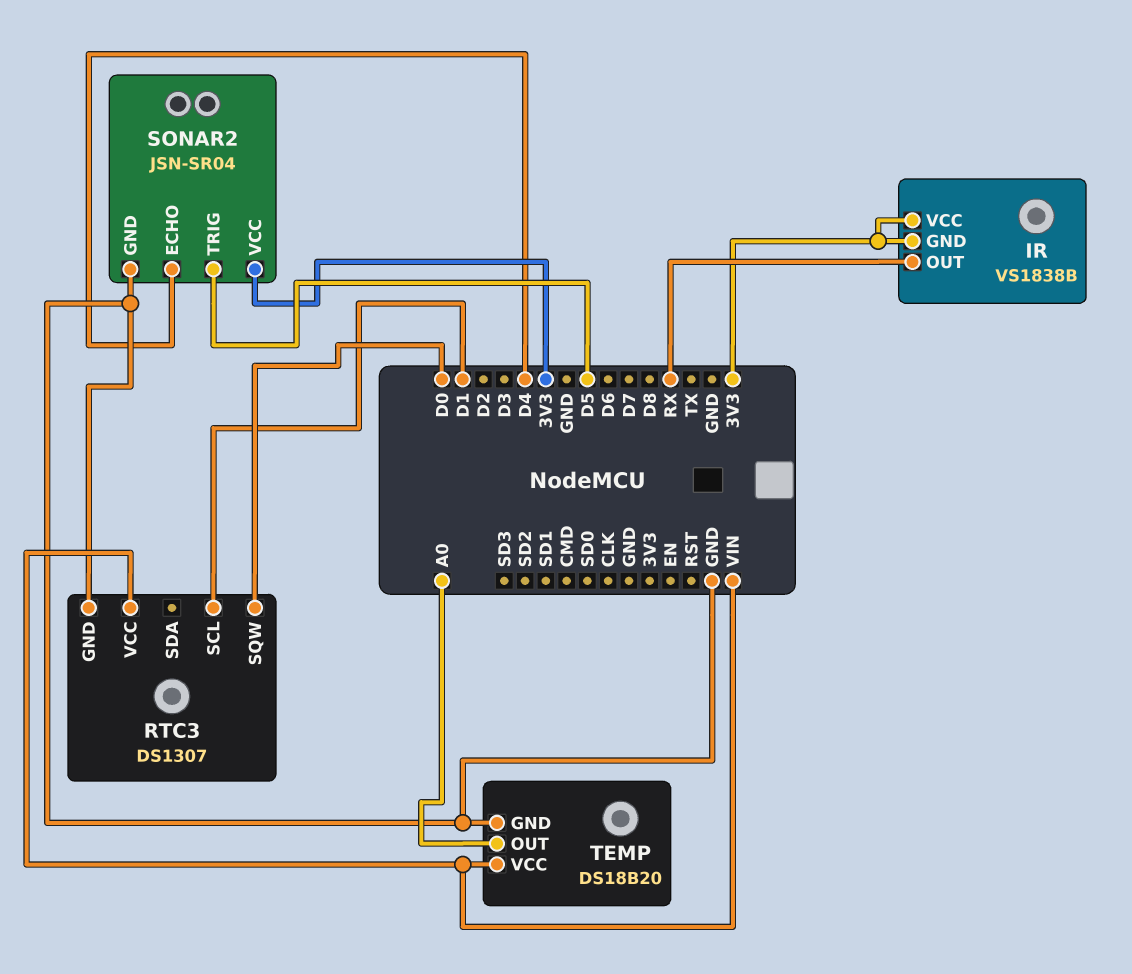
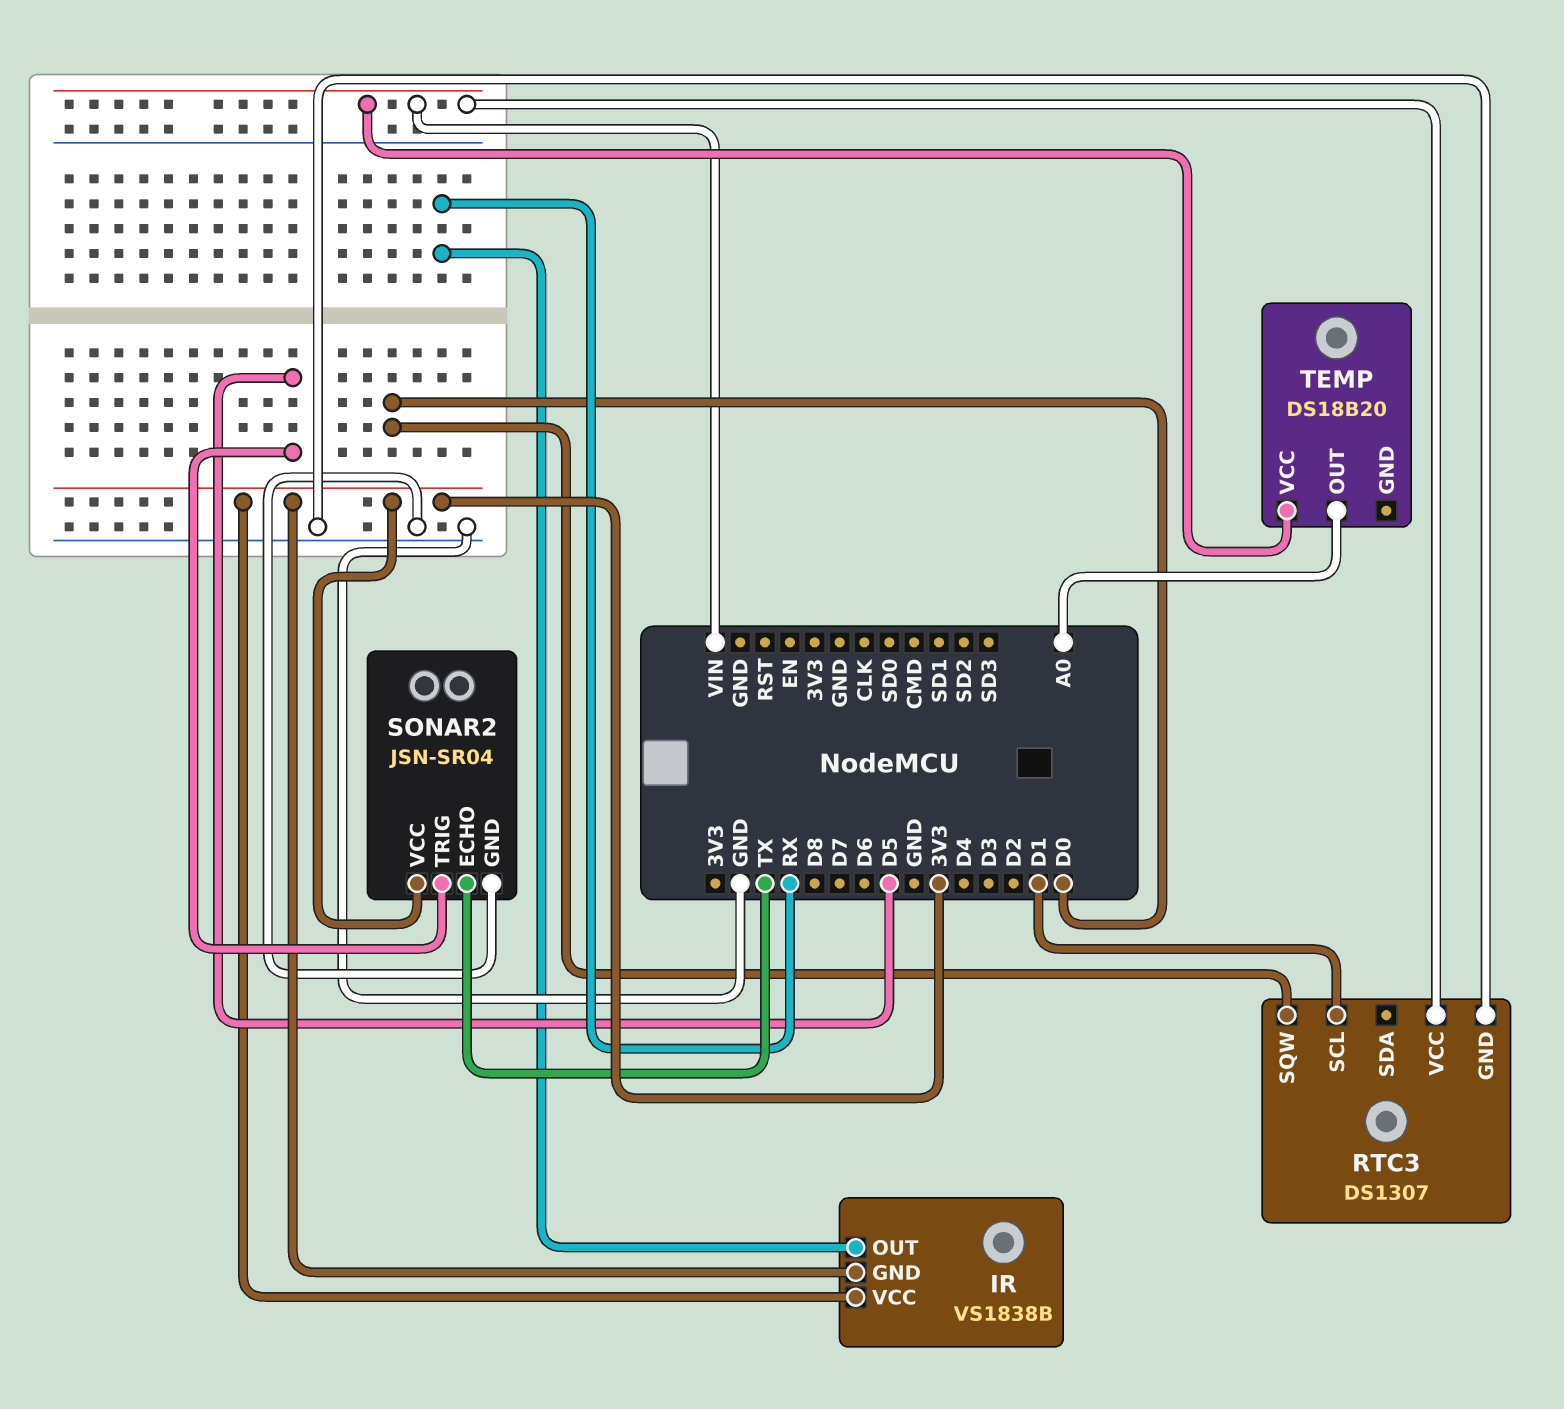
SONAR2 pin ECHO: D4 -> TX
TEMP pin GND: GND -> none

